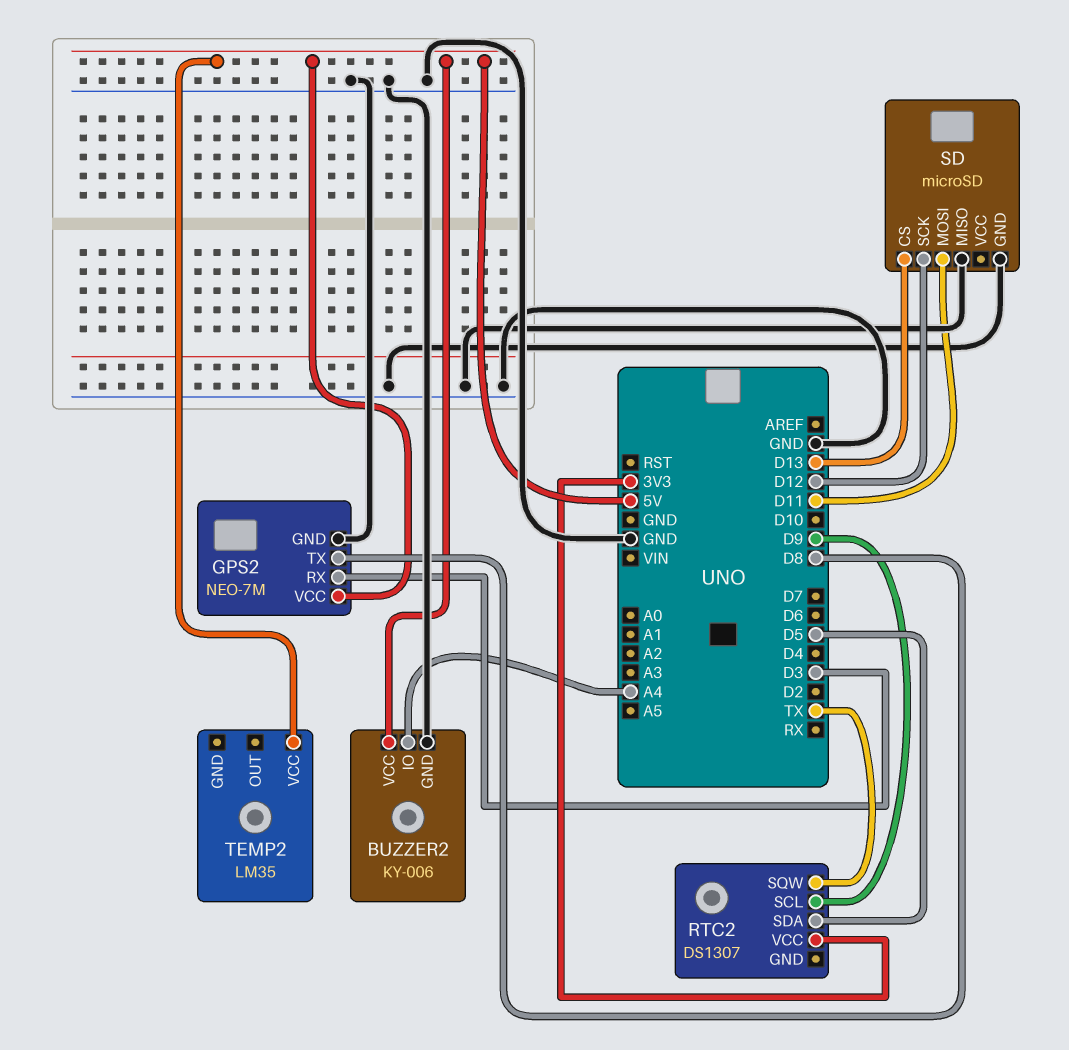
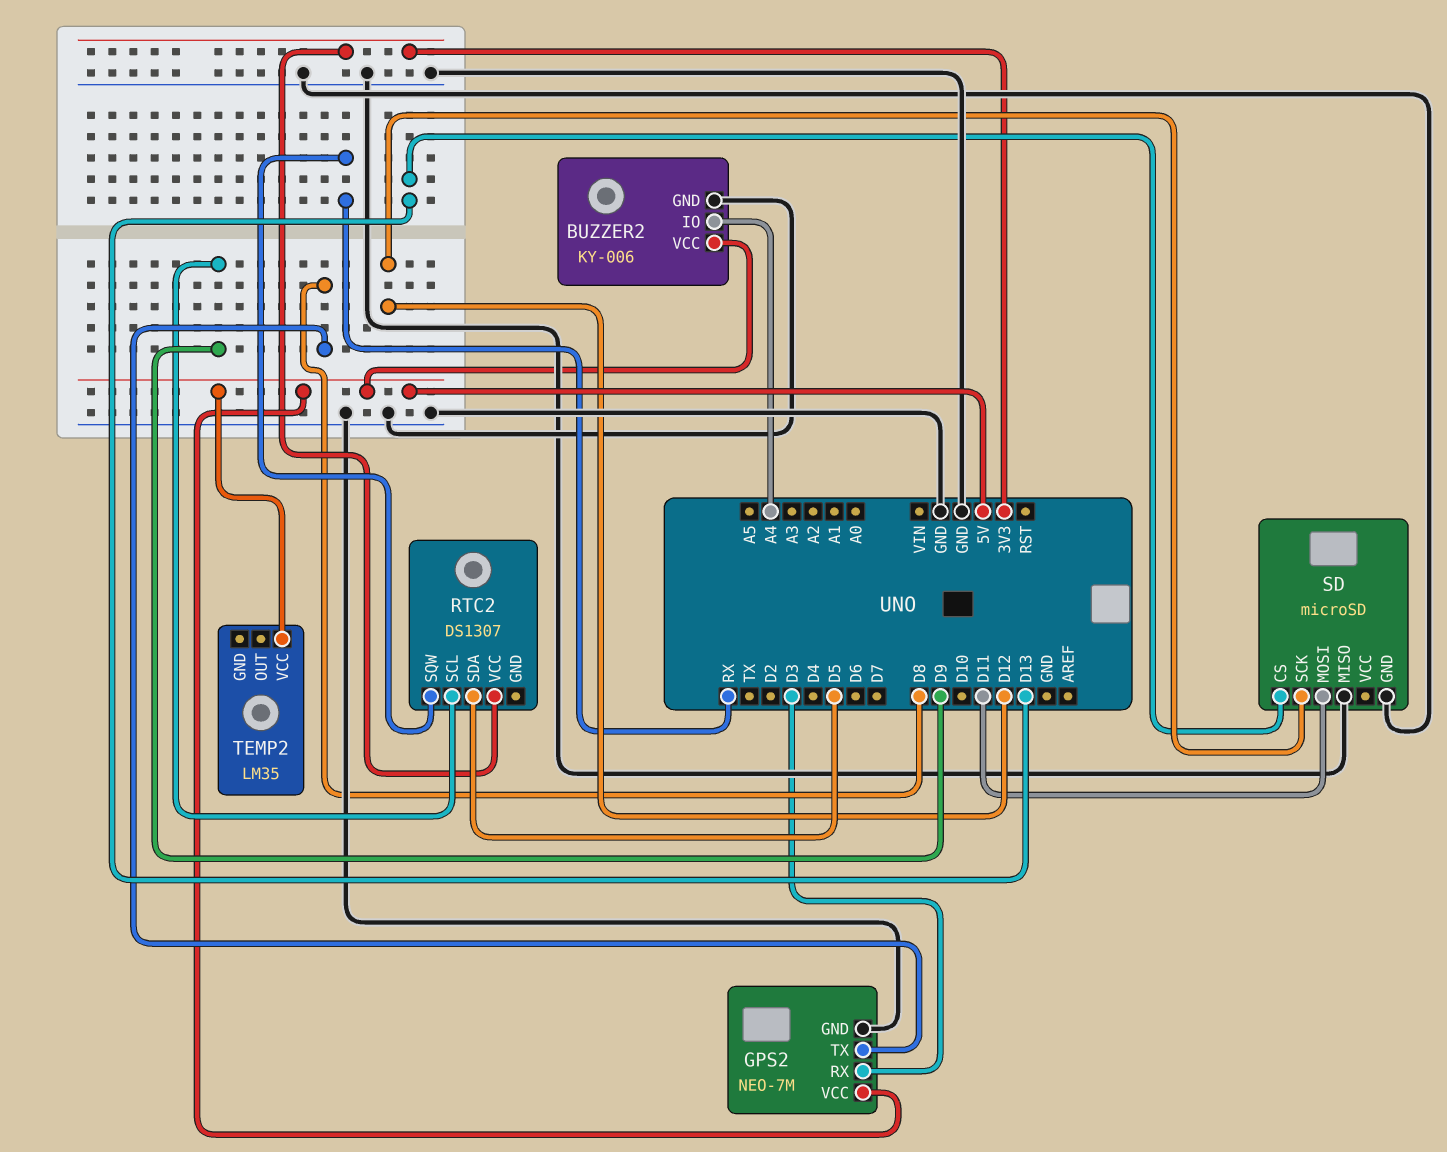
RTC2 pin SQW: TX -> RX

